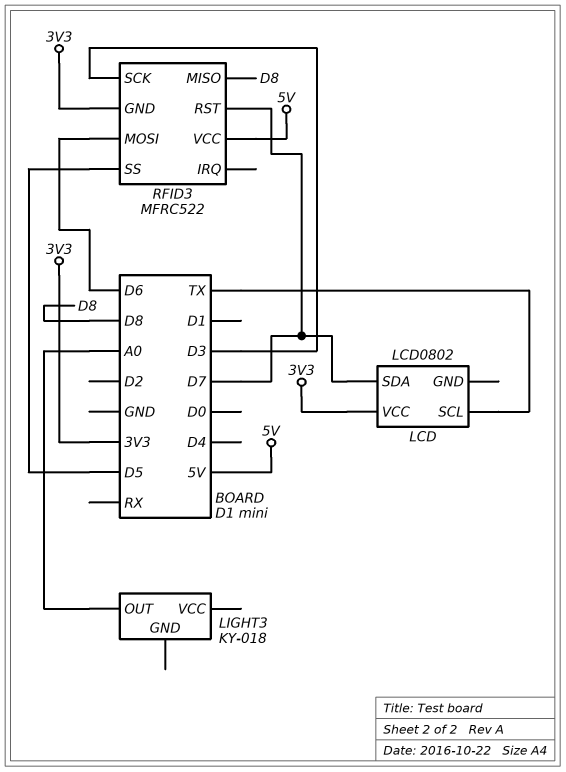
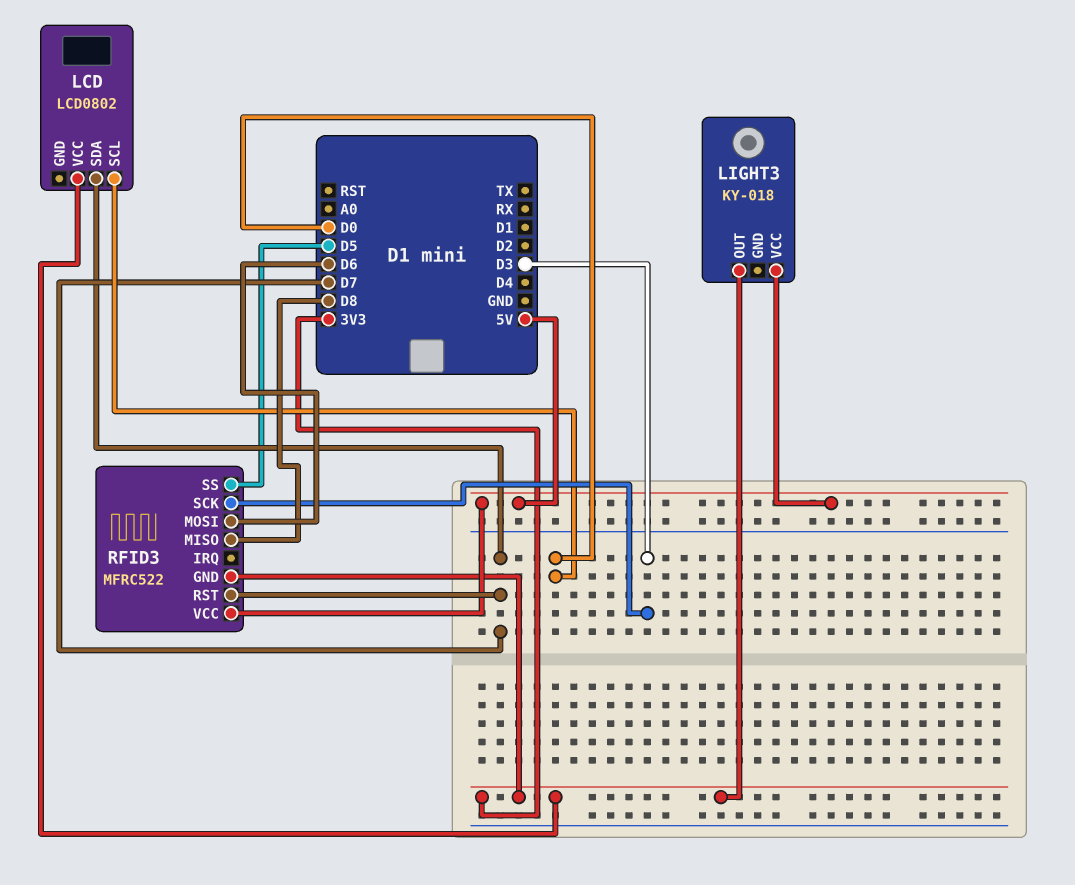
LCD pin SCL: TX -> D0
LIGHT3 pin OUT: A0 -> 3V3
LIGHT3 pin VCC: none -> 5V

